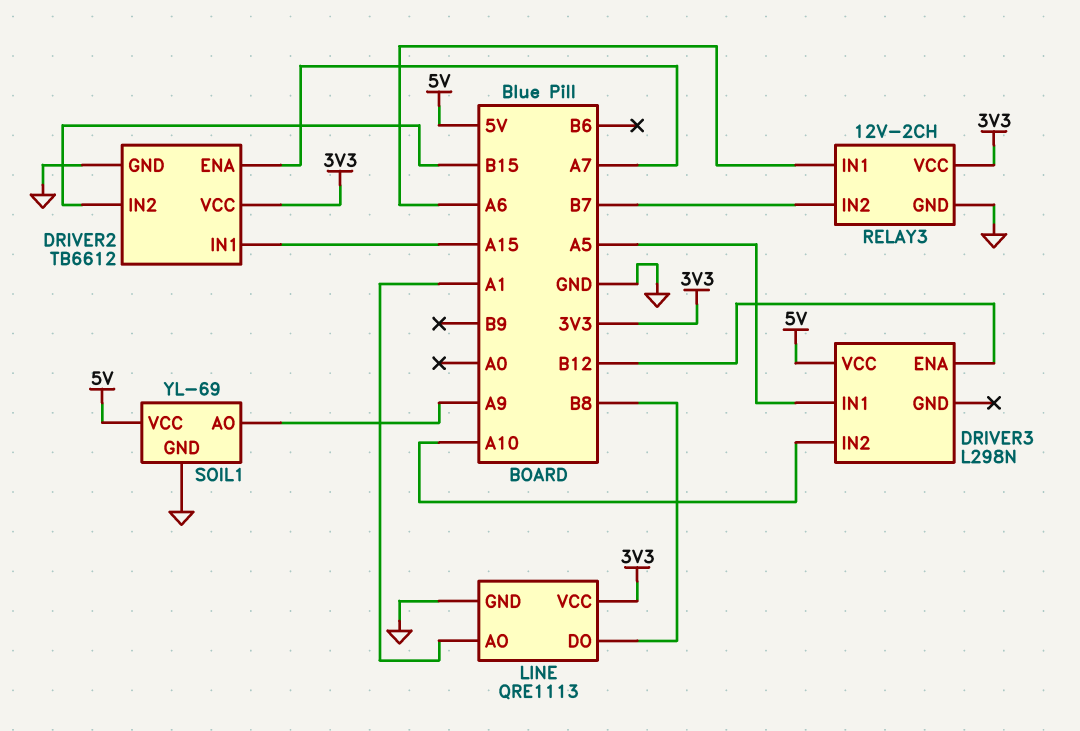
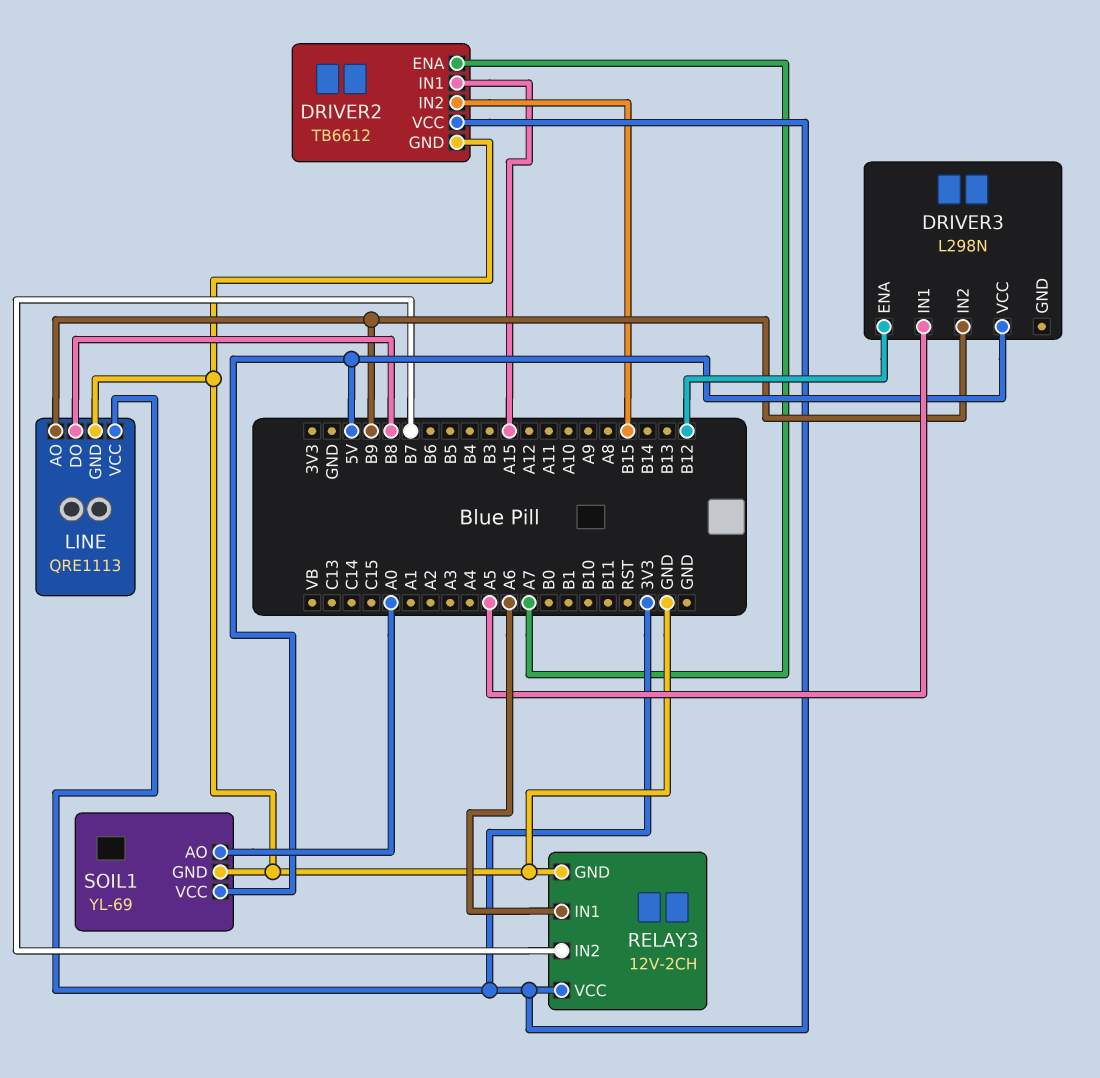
DRIVER3 pin IN2: A10 -> B9
LINE pin AO: A1 -> B9
SOIL1 pin AO: A9 -> A0

